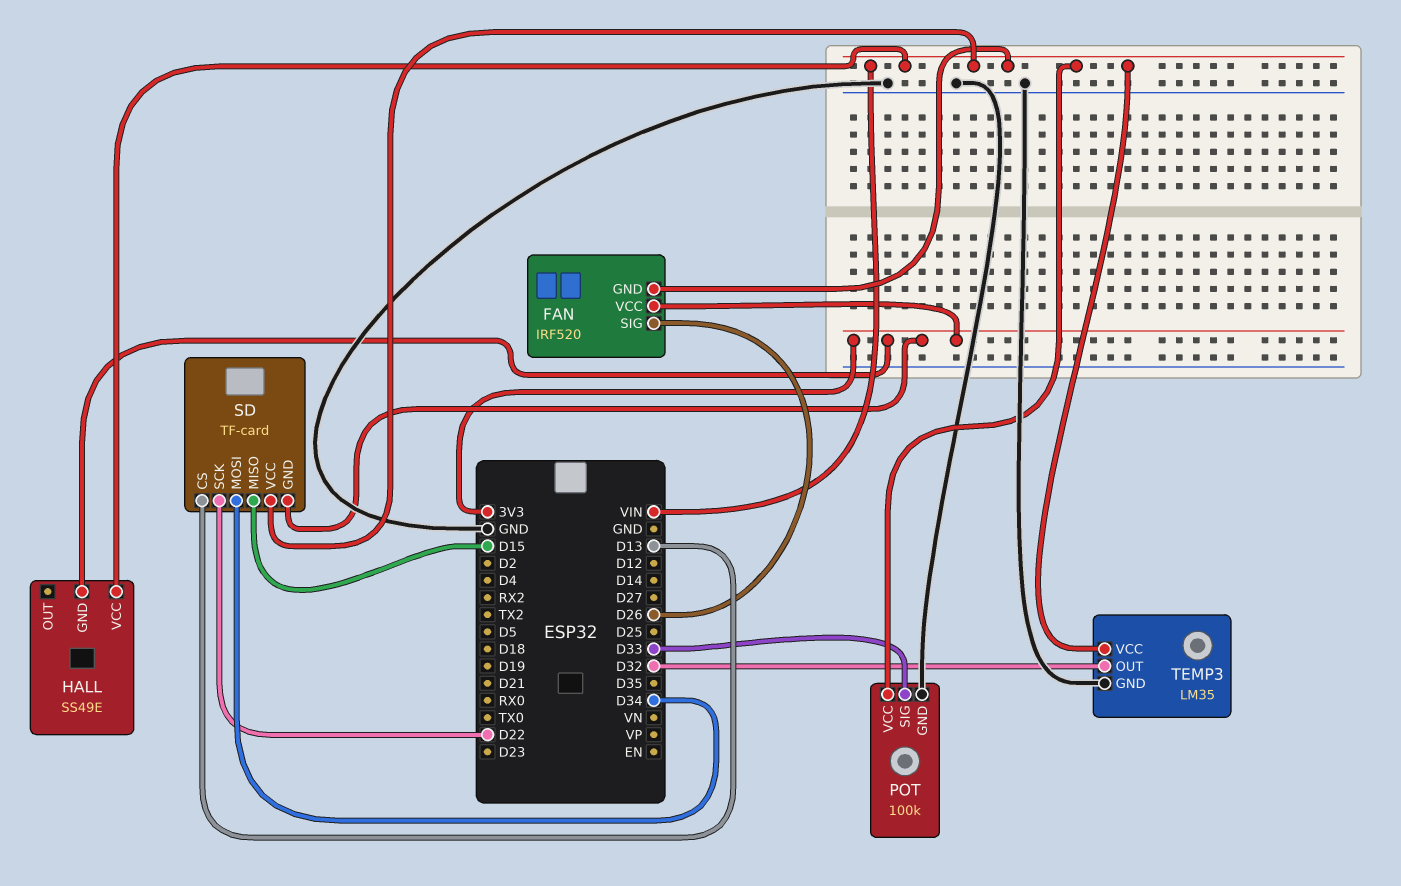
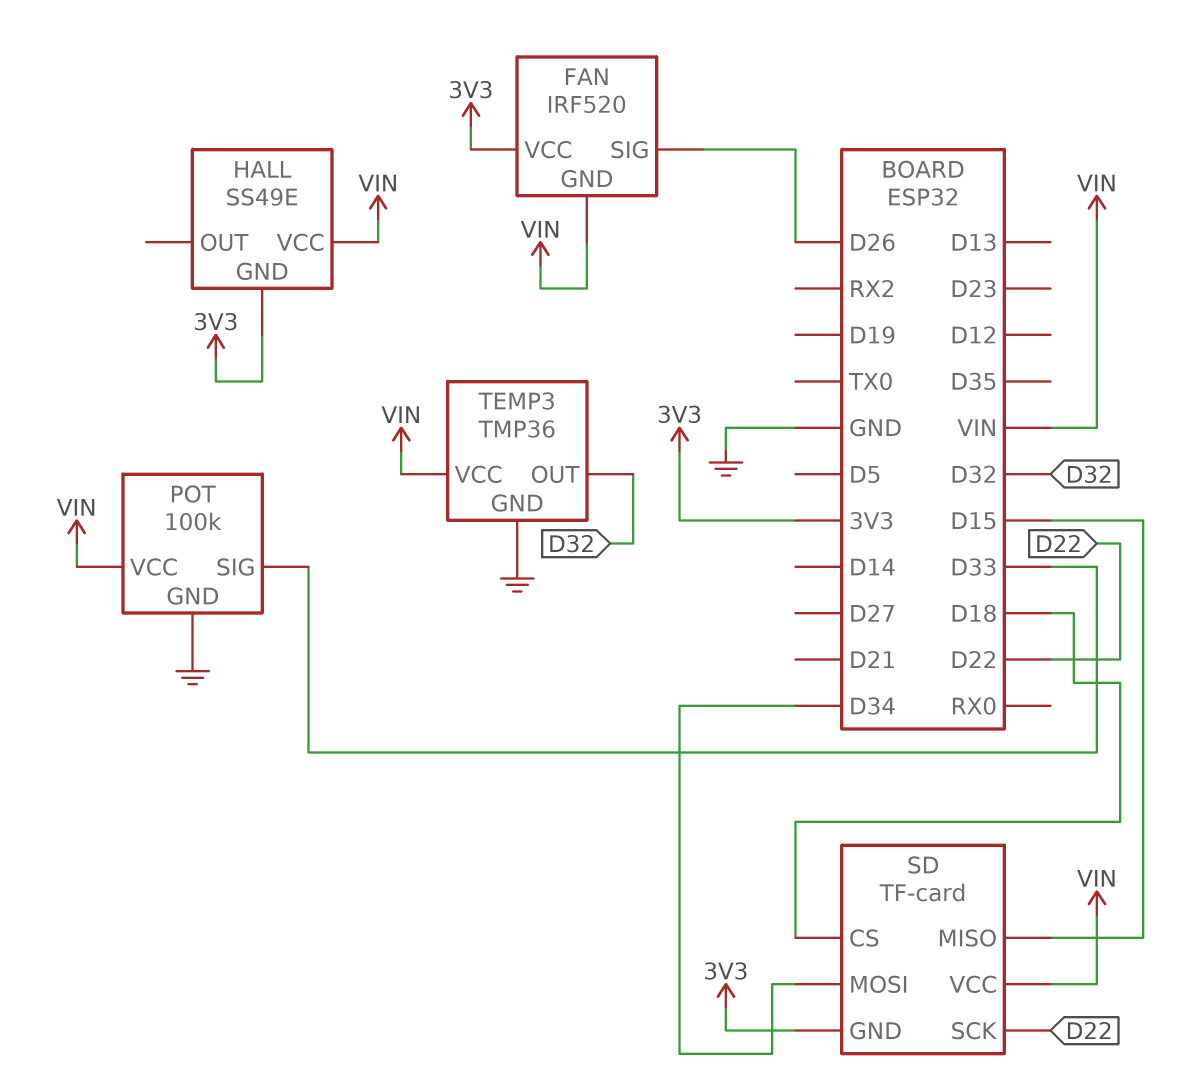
SD pin CS: D13 -> D18
TEMP3: LM35 -> TMP36

